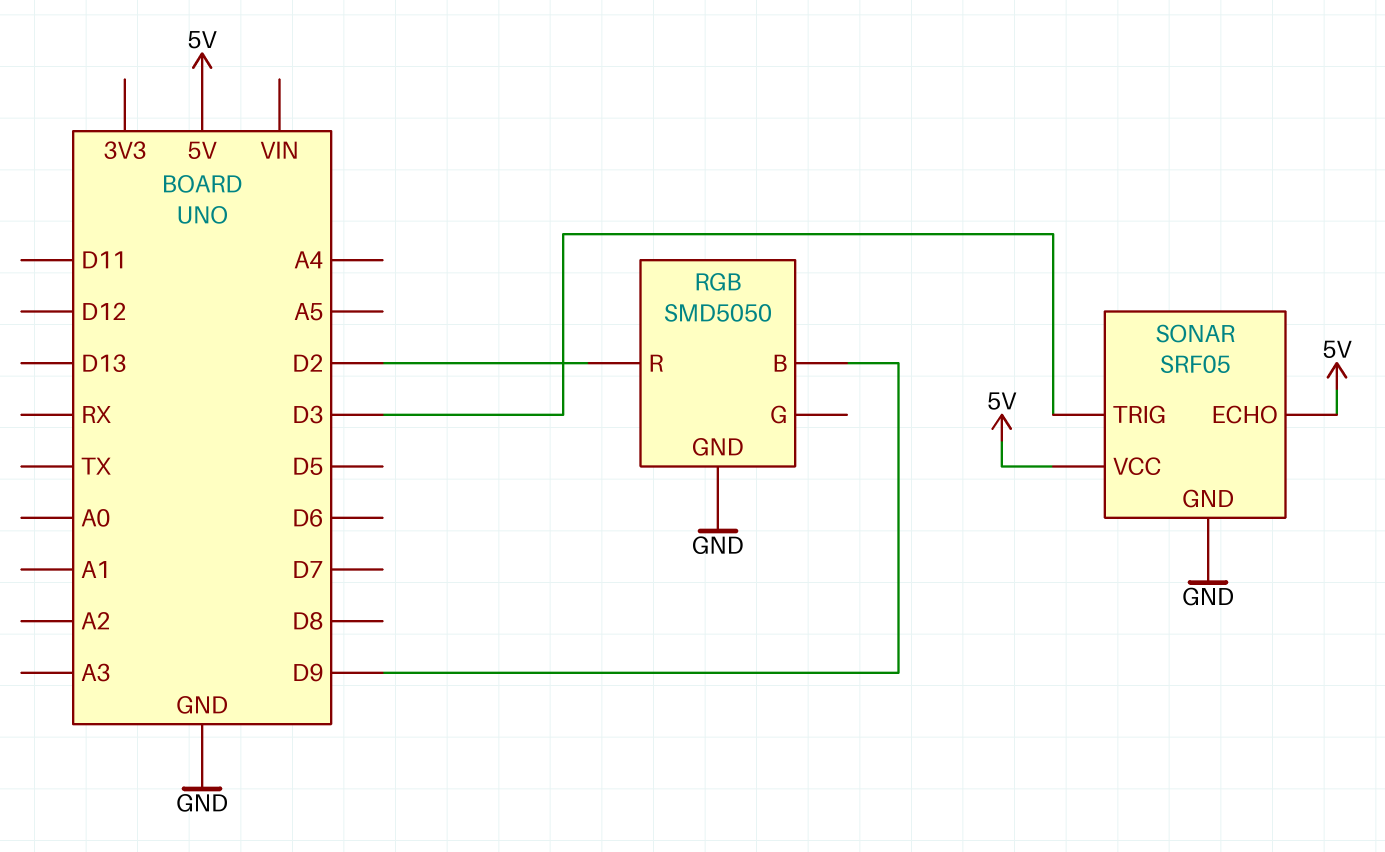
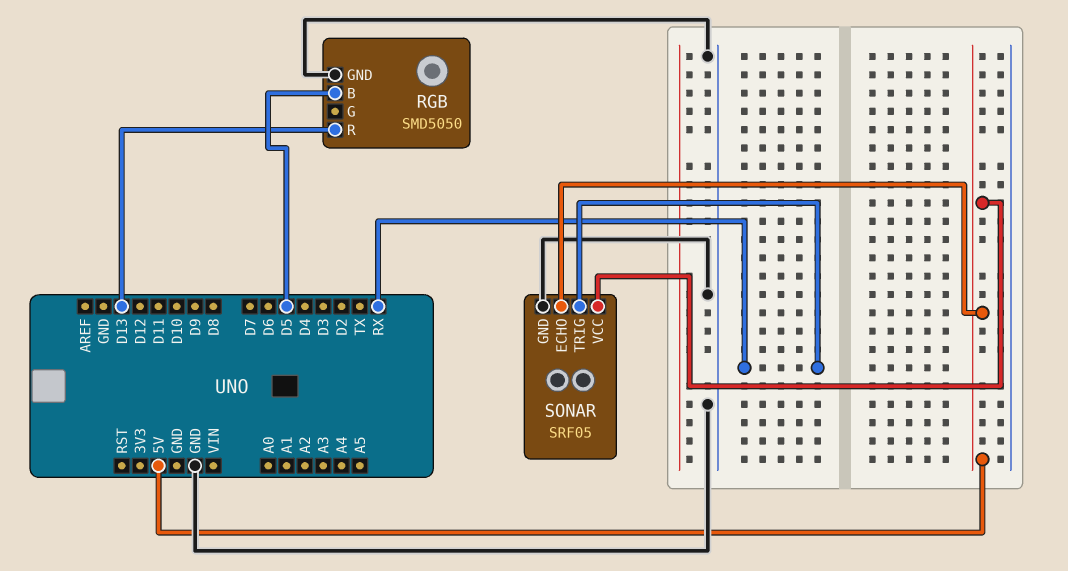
RGB pin B: D9 -> D5
RGB pin R: D2 -> D13
SONAR pin TRIG: D3 -> RX

